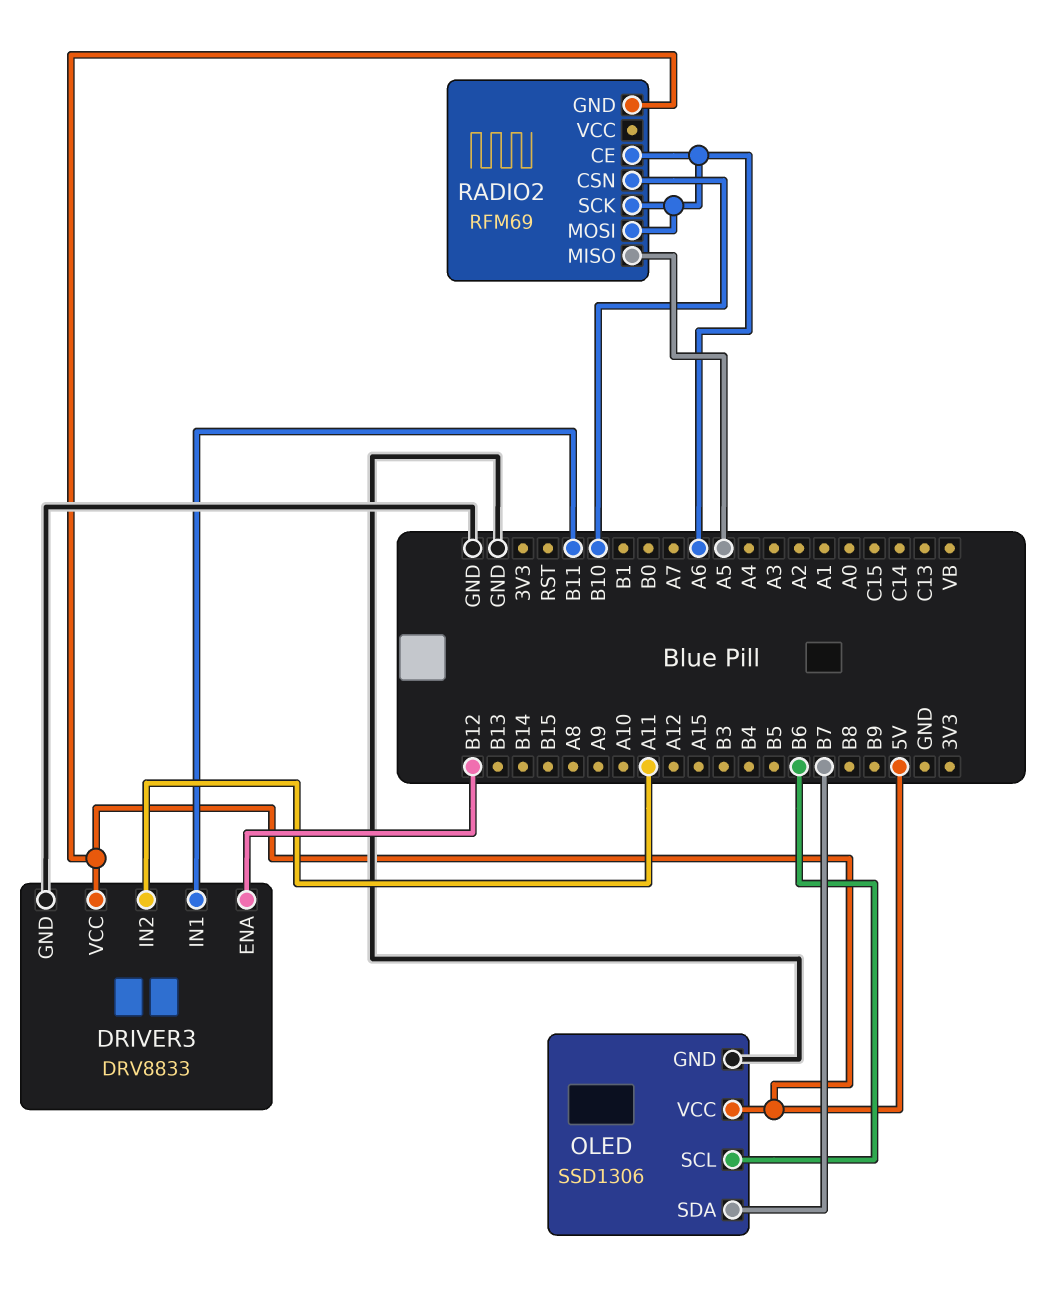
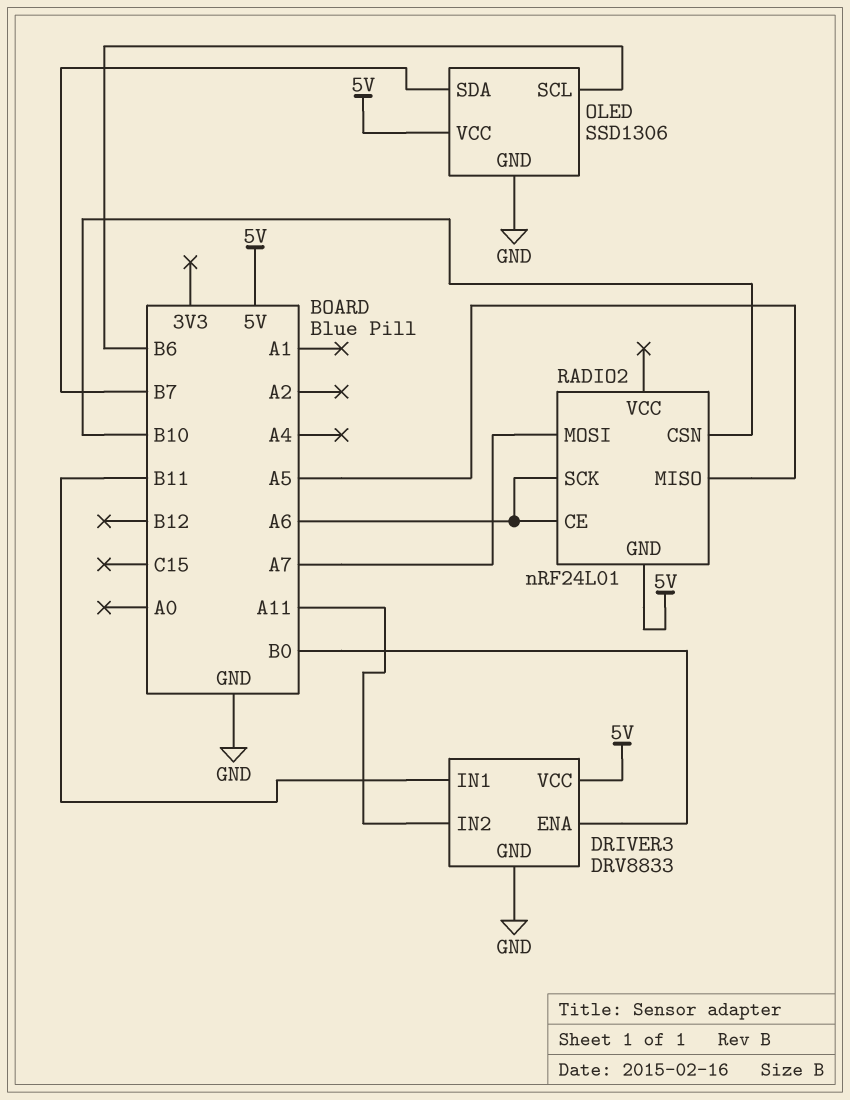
DRIVER3 pin ENA: B12 -> B0
RADIO2: RFM69 -> nRF24L01
RADIO2 pin MOSI: A6 -> A7

